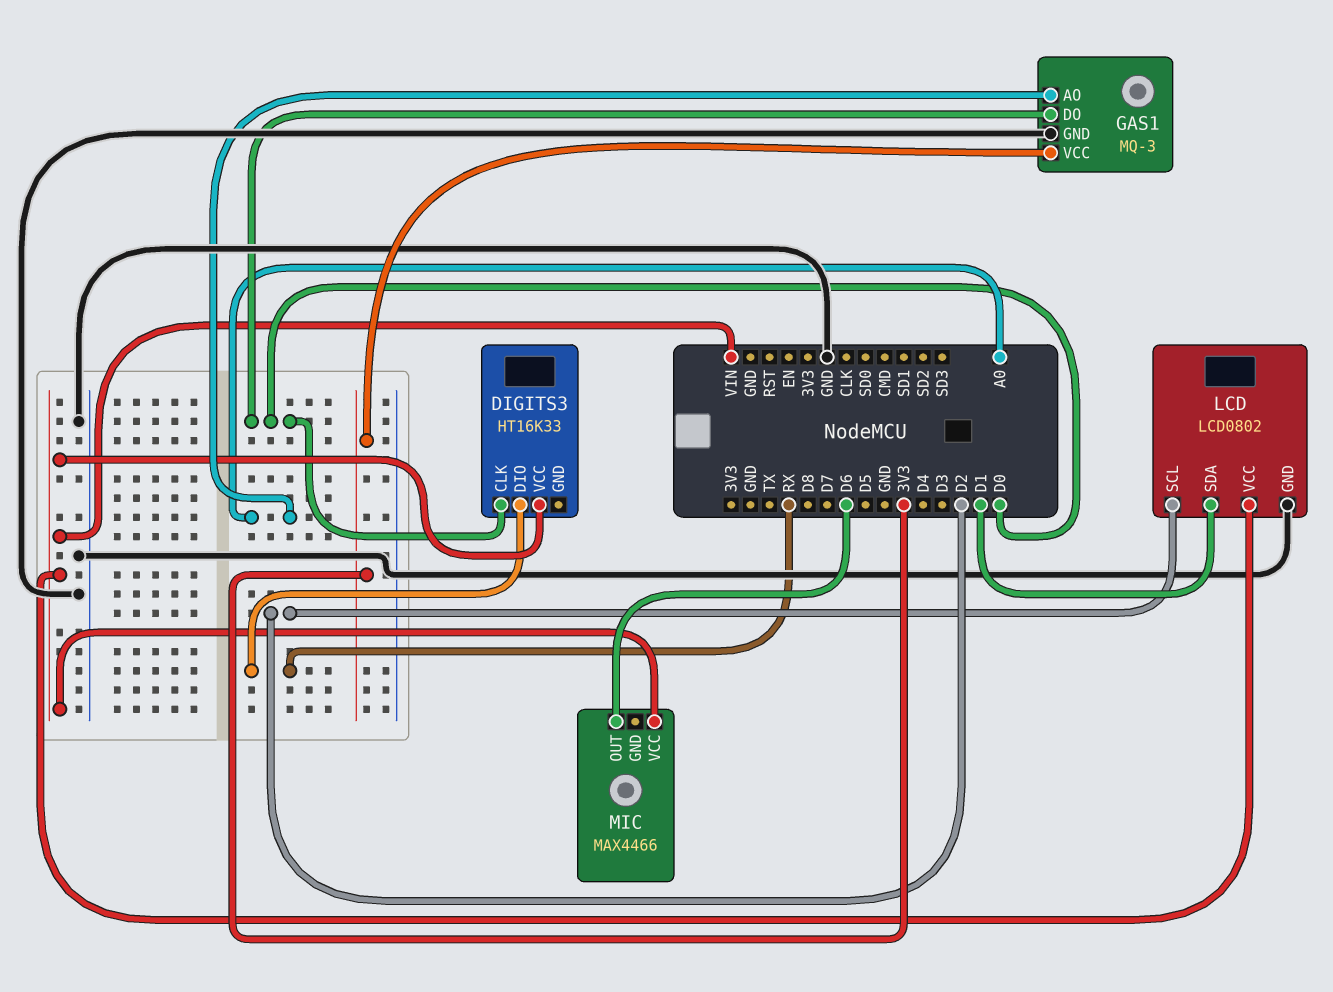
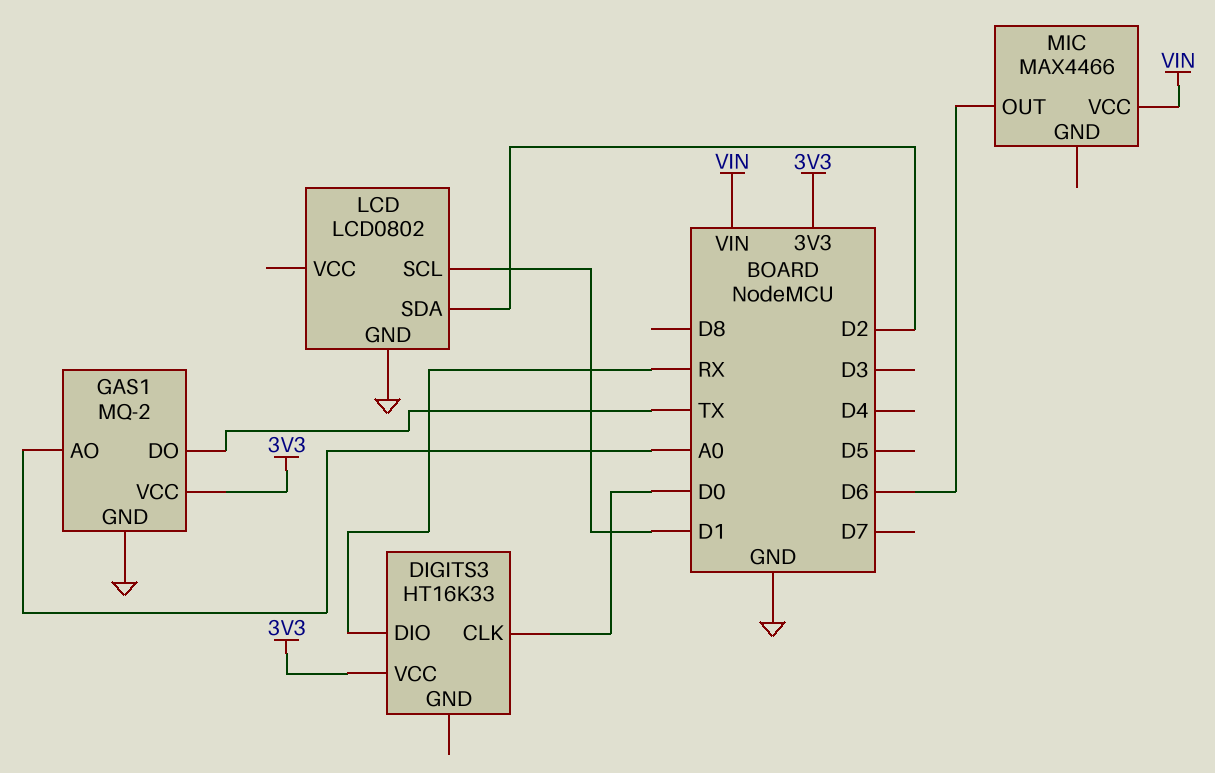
DIGITS3 pin VCC: VIN -> 3V3
GAS1: MQ-3 -> MQ-2
GAS1 pin DO: D0 -> TX
LCD pin SCL: D2 -> D1
LCD pin SDA: D1 -> D2
LCD pin VCC: VIN -> none

